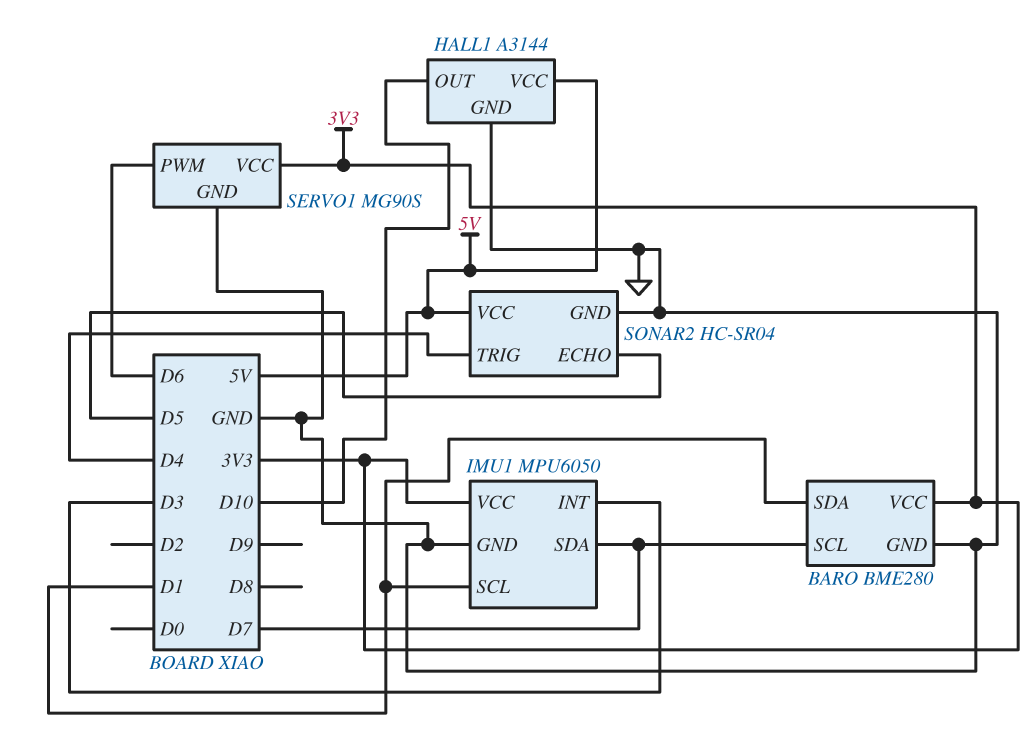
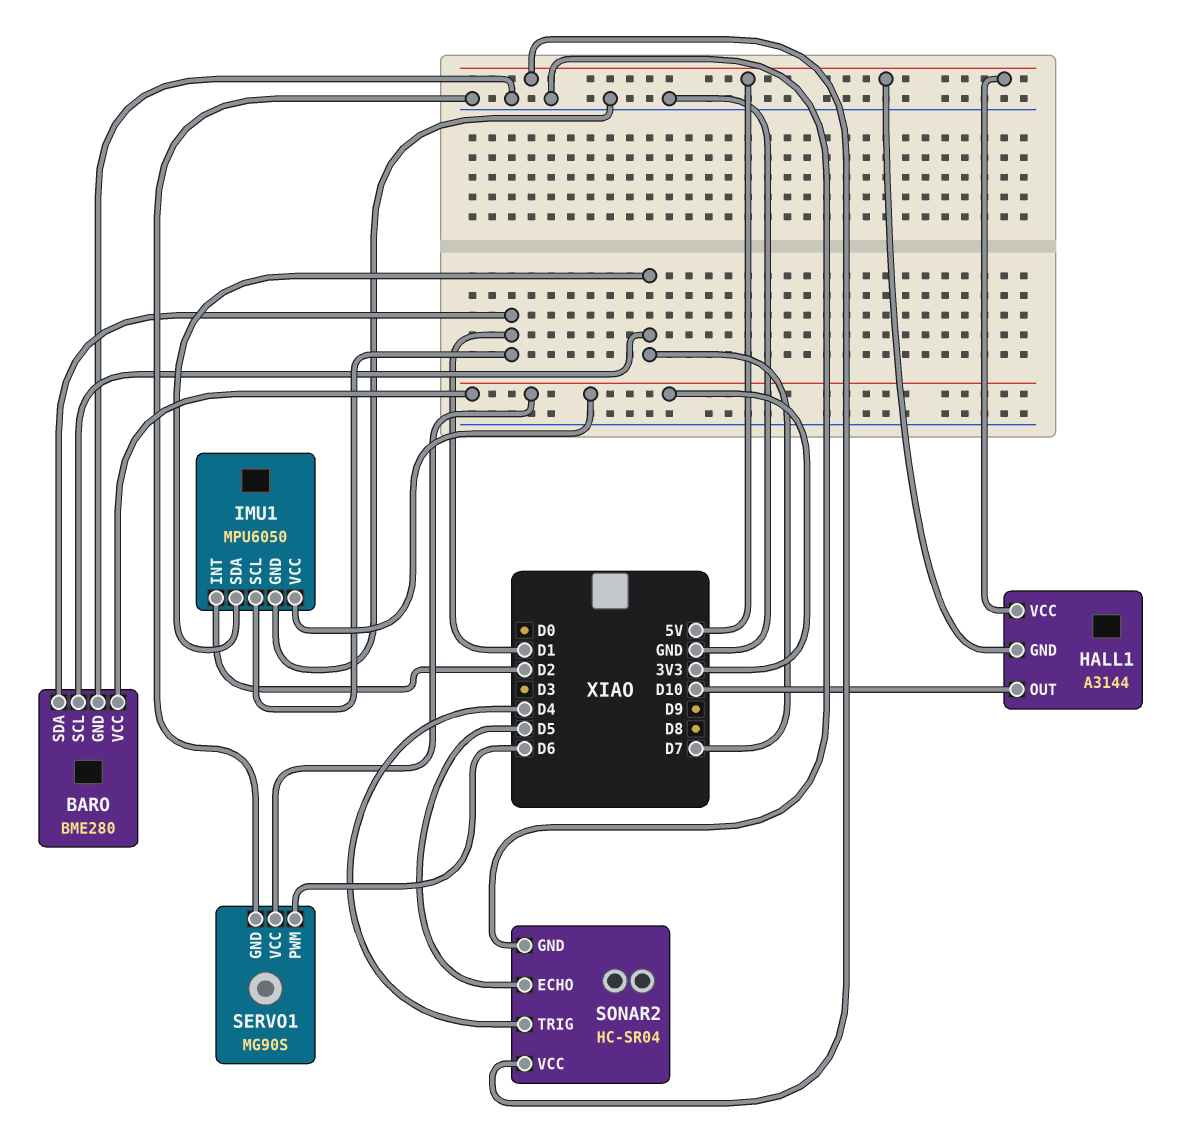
HALL1 pin GND: GND -> 5V
IMU1 pin INT: D3 -> D2

